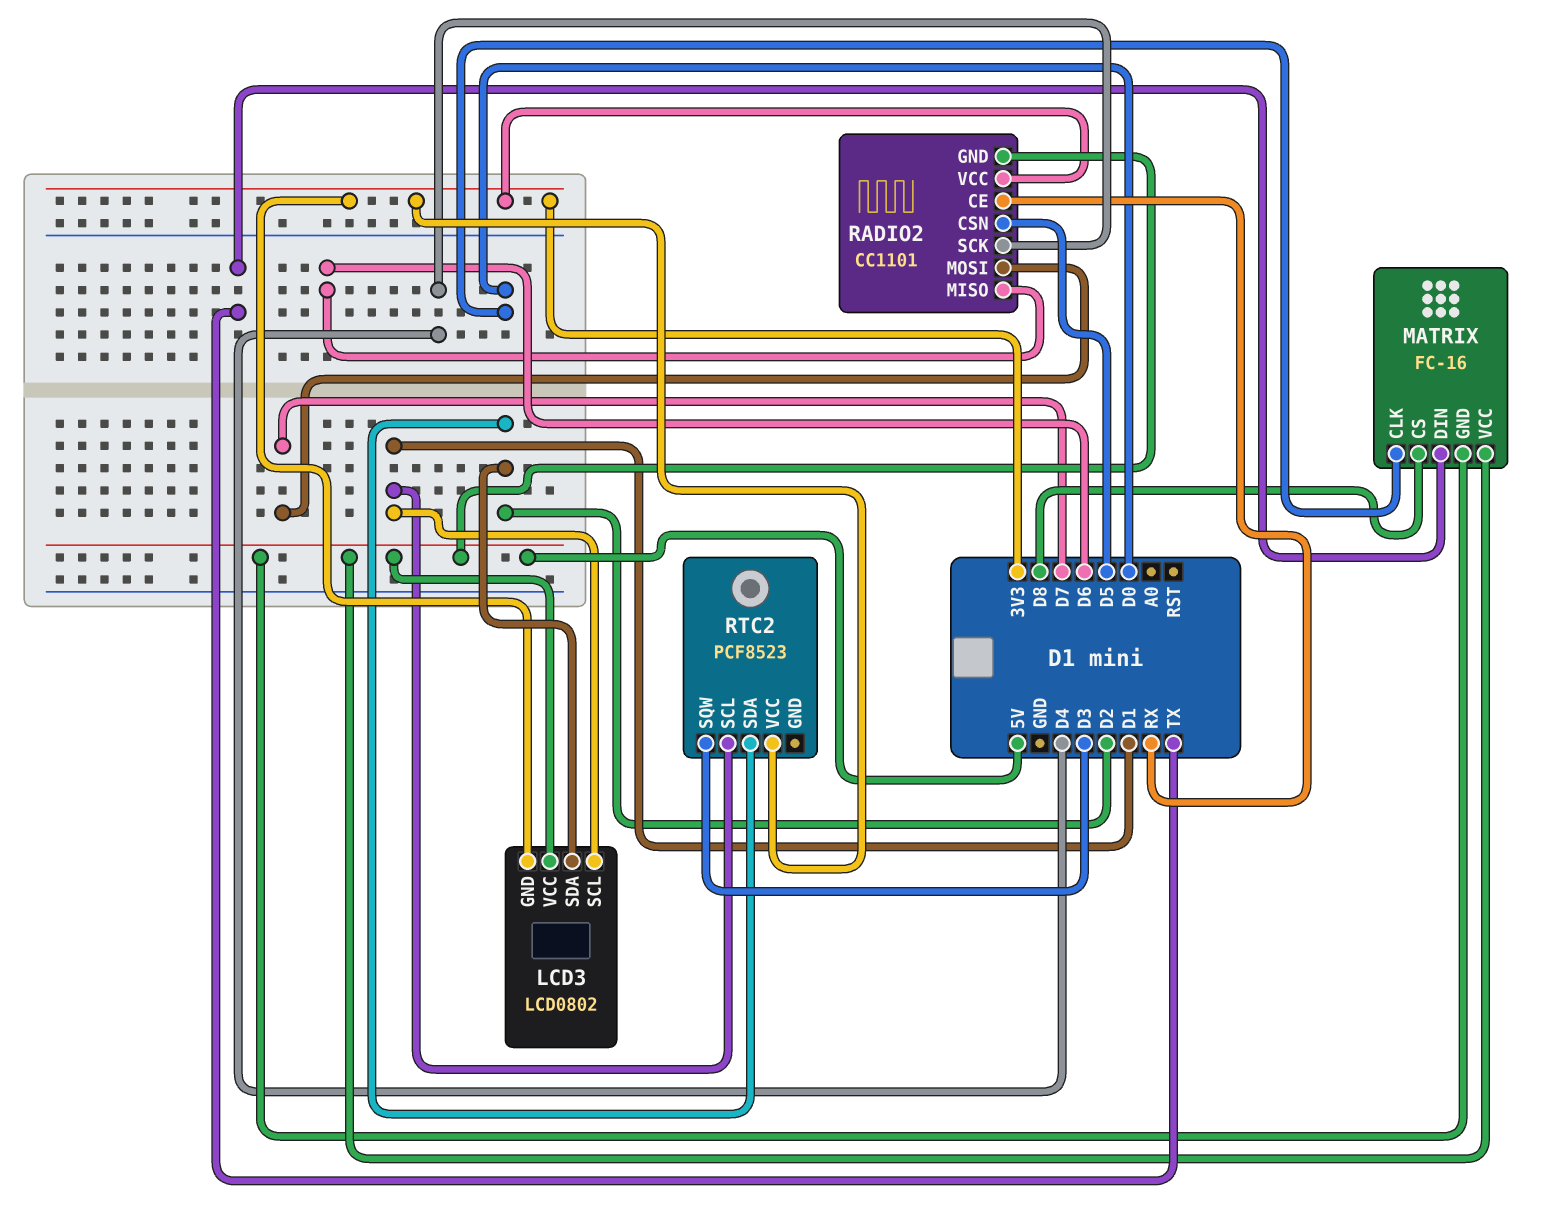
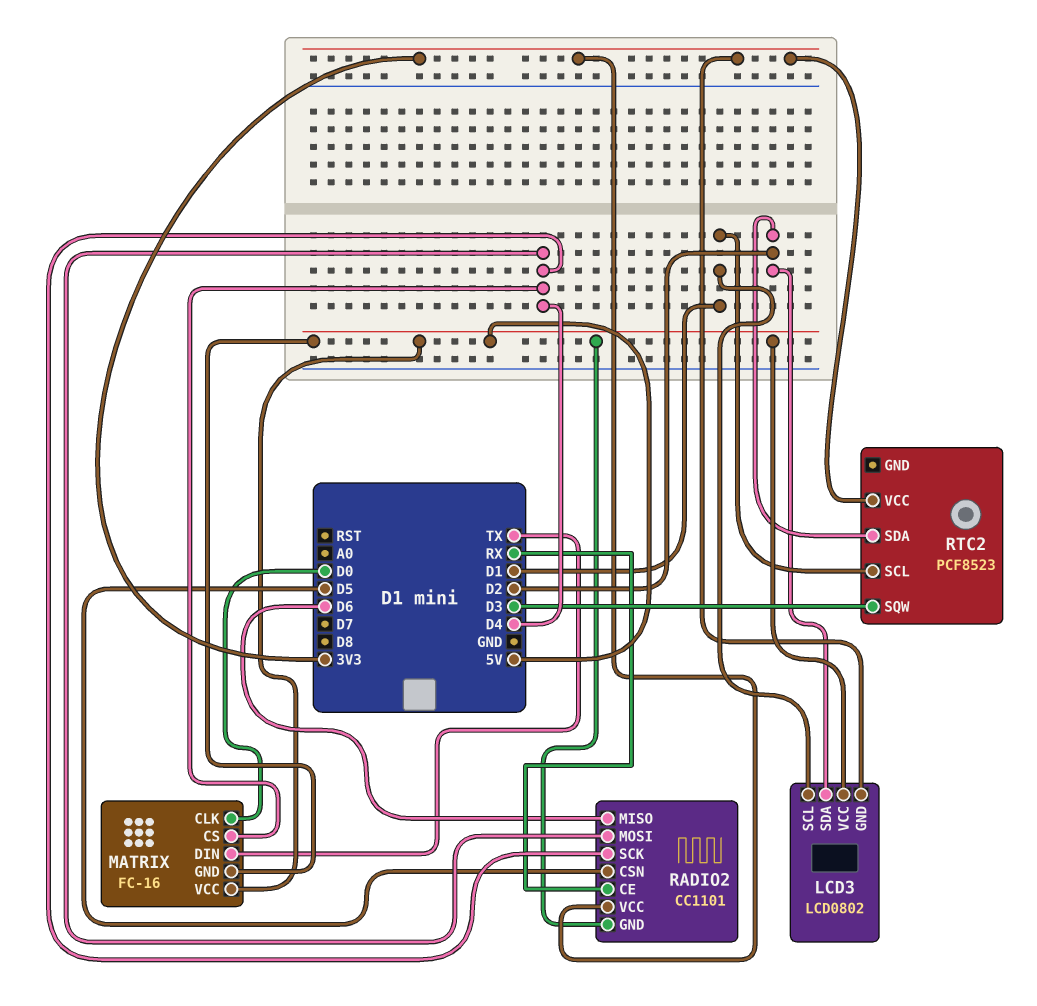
MATRIX pin CS: D8 -> D4
RADIO2 pin MOSI: D7 -> D4

